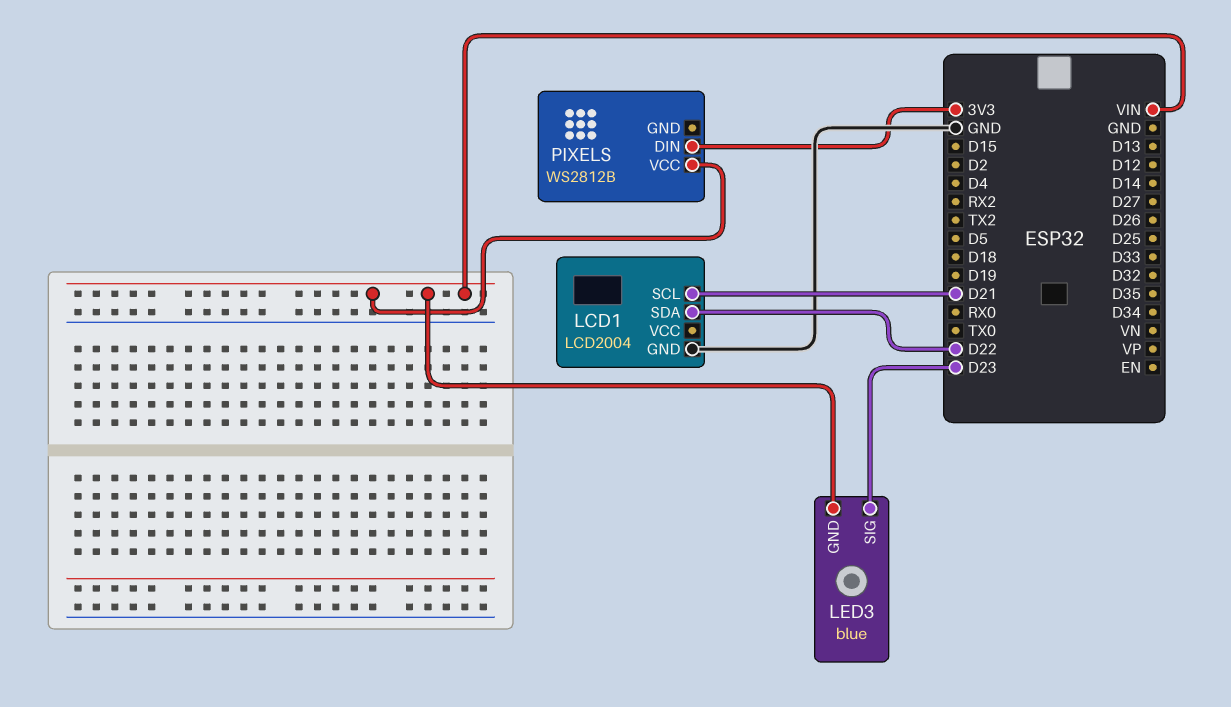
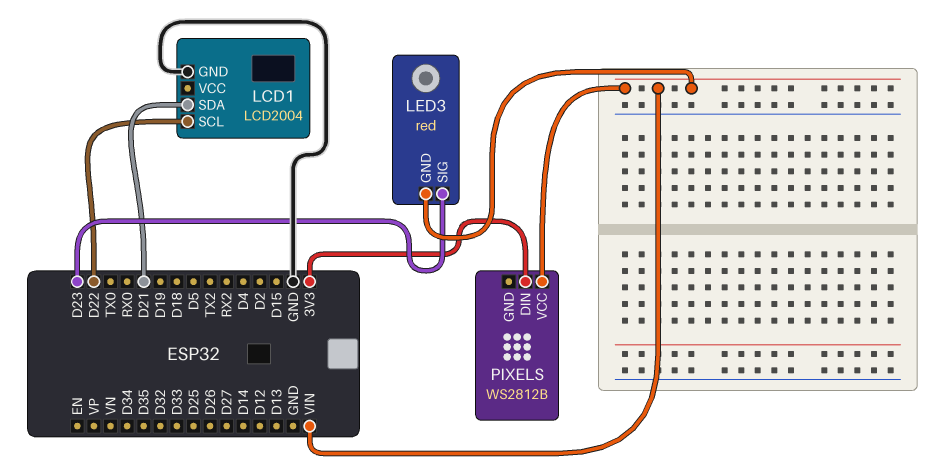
LCD1 pin SCL: D21 -> D22
LCD1 pin SDA: D22 -> D21
LED3: blue -> red

